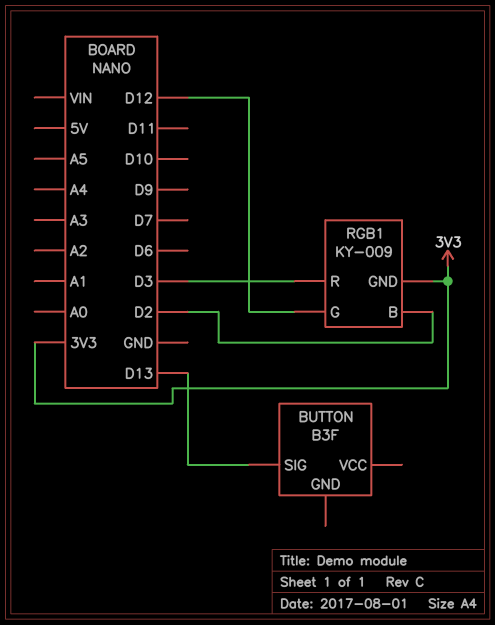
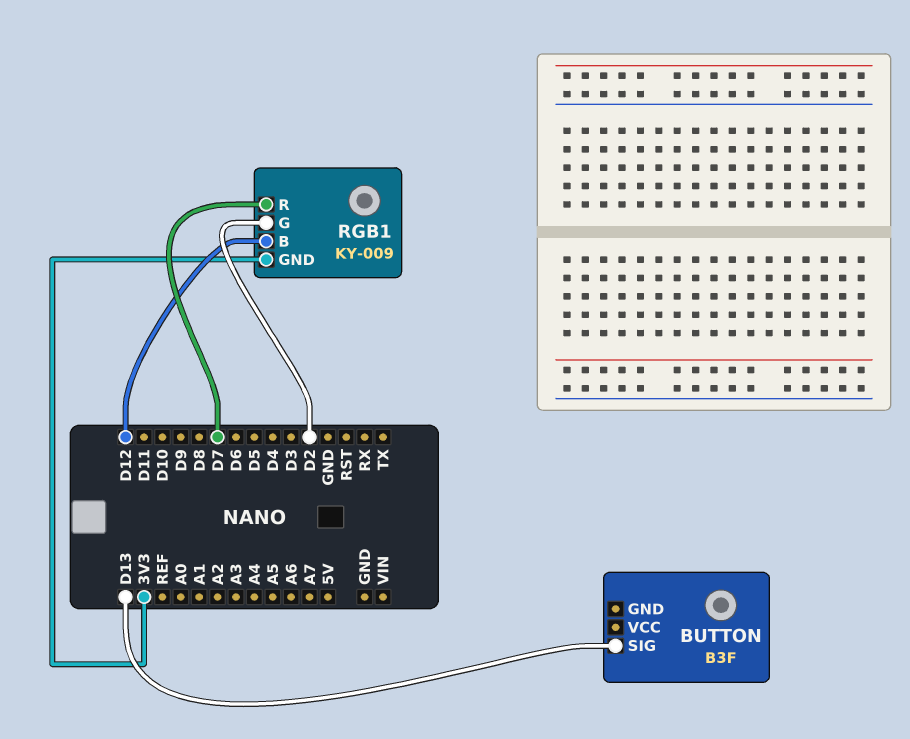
RGB1 pin B: D2 -> D12
RGB1 pin G: D12 -> D2
RGB1 pin R: D3 -> D7

